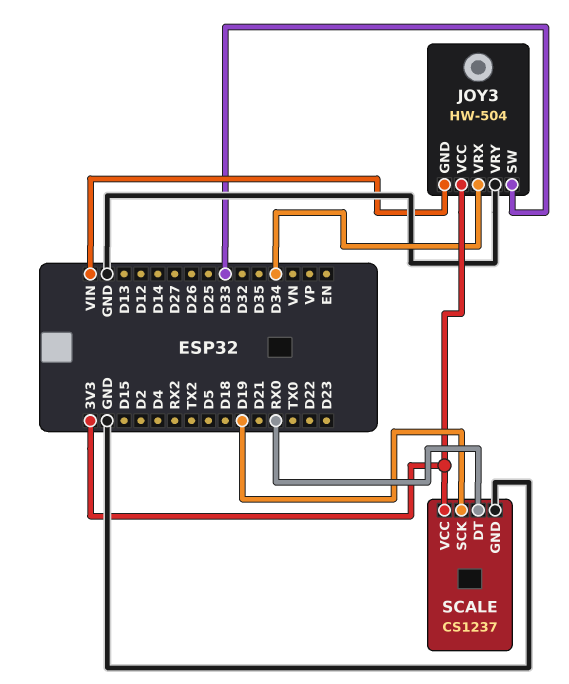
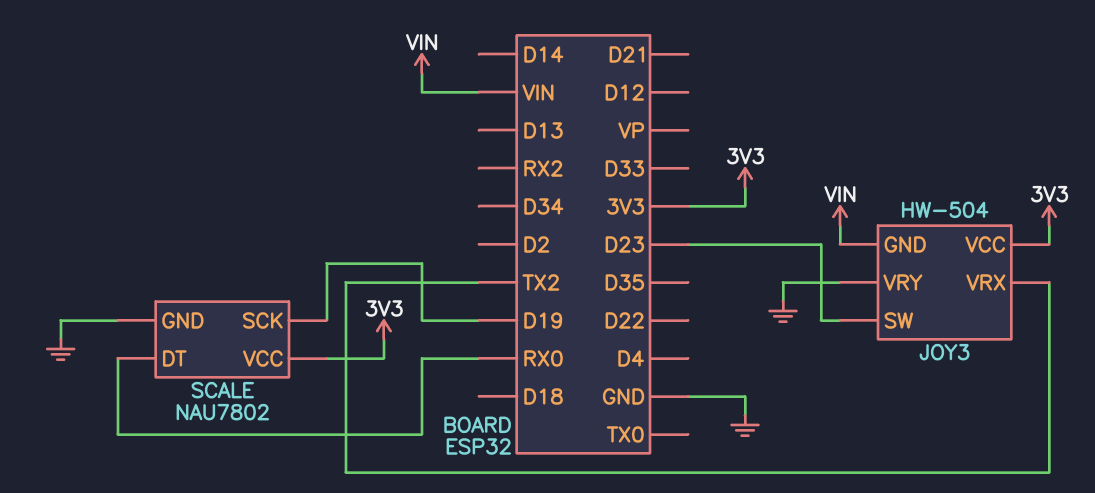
JOY3 pin SW: D33 -> D23
JOY3 pin VRX: D34 -> TX2
SCALE: CS1237 -> NAU7802

